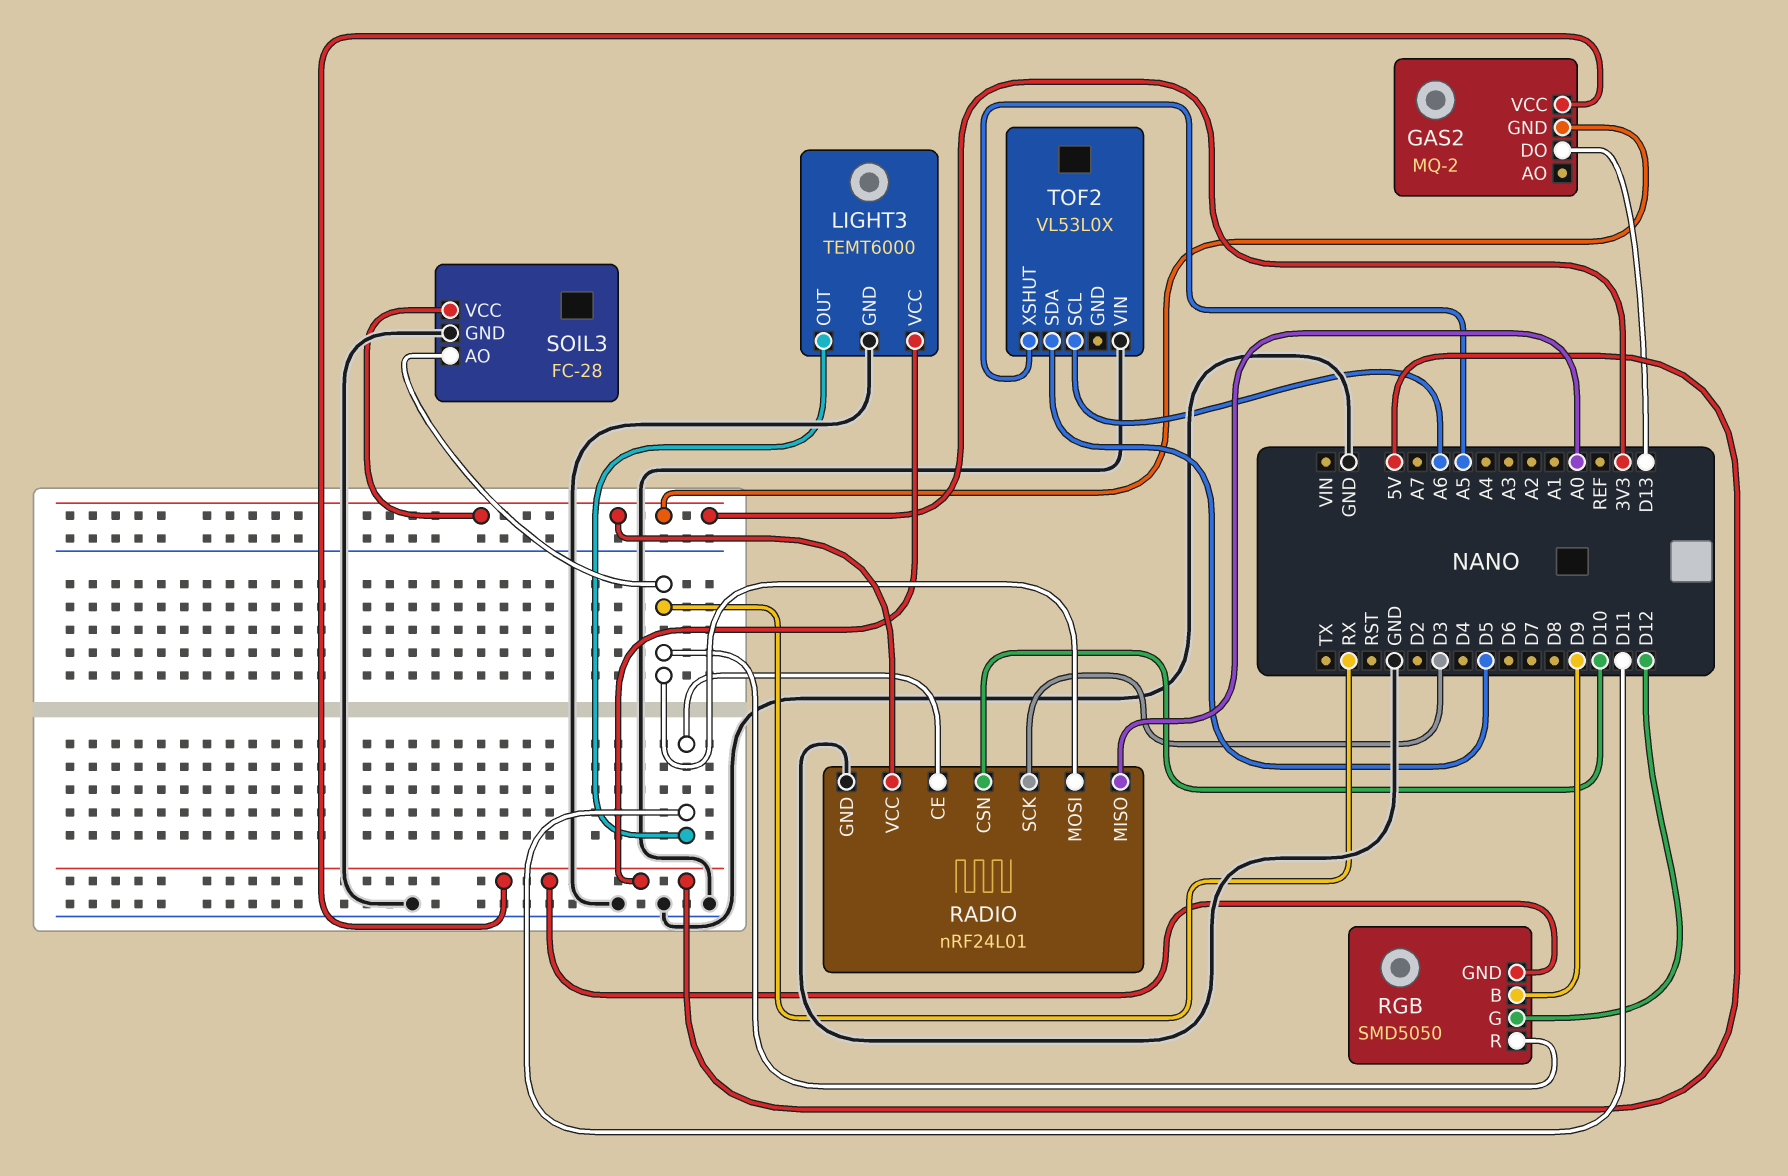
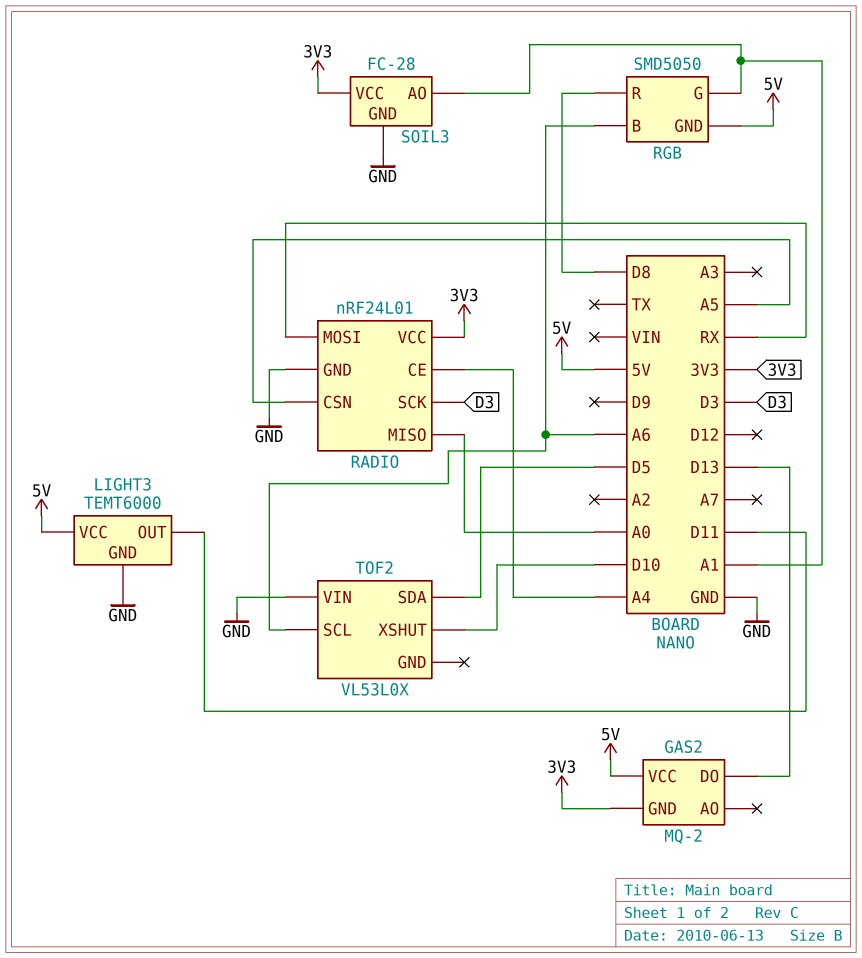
RADIO pin CE: D11 -> A4
RADIO pin CSN: D10 -> A5
RGB pin B: D9 -> A6
RGB pin G: D12 -> A1
RGB pin R: RX -> D8
SOIL3 pin AO: RX -> A1
TOF2 pin XSHUT: A5 -> D10

